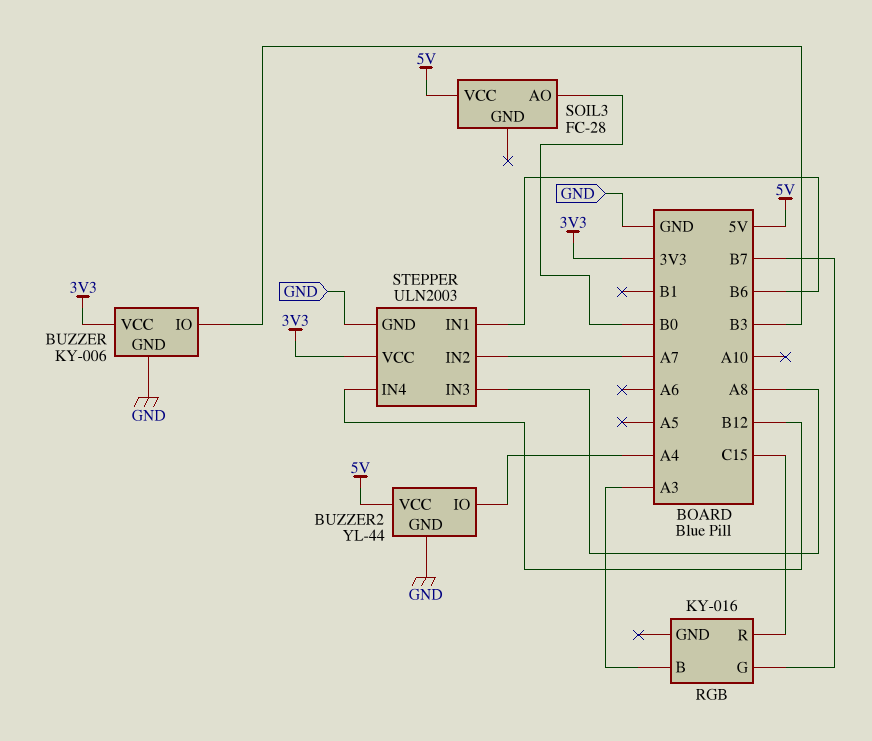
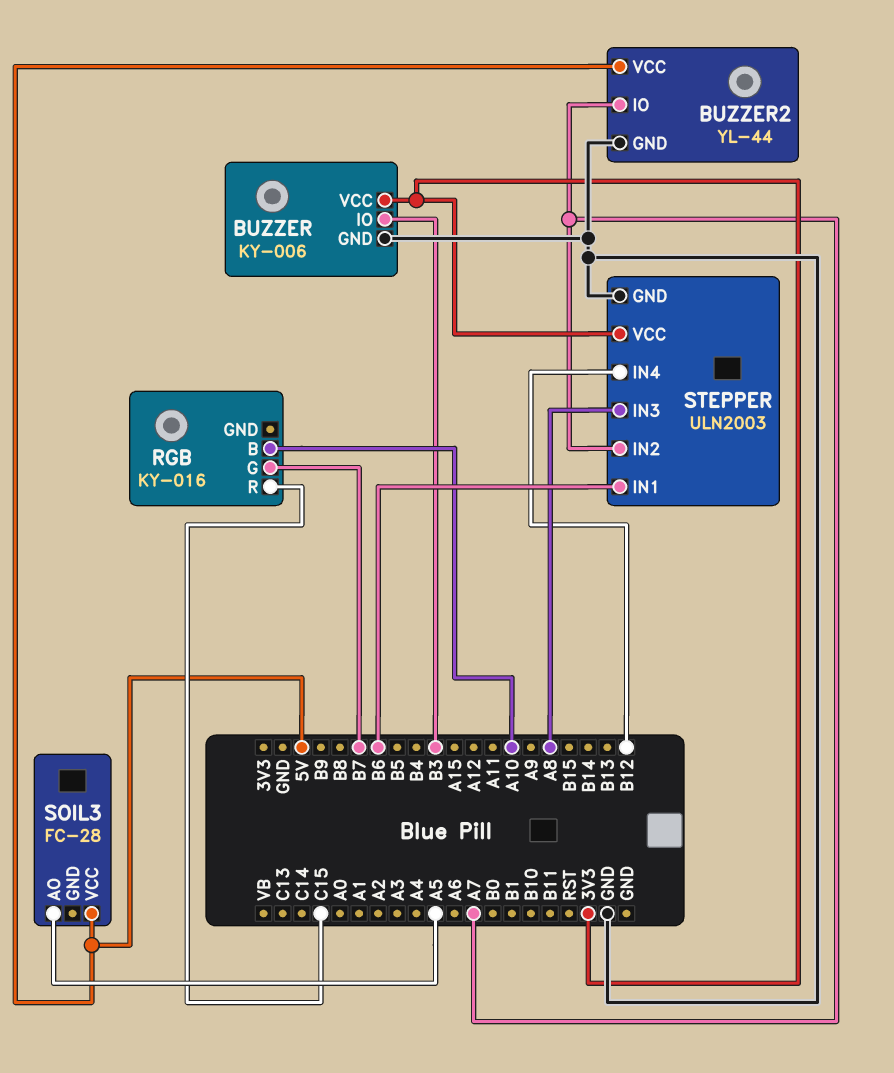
BUZZER2 pin IO: A4 -> A7
RGB pin B: A3 -> A10
SOIL3 pin AO: B0 -> A5

